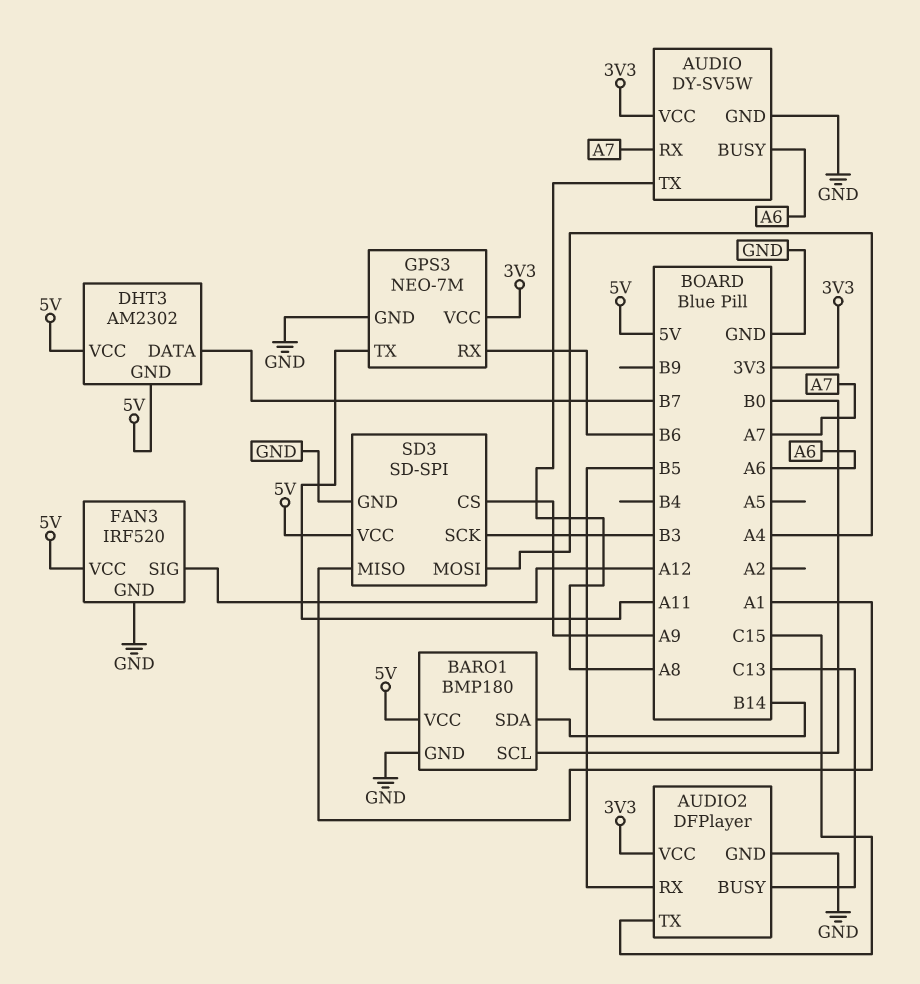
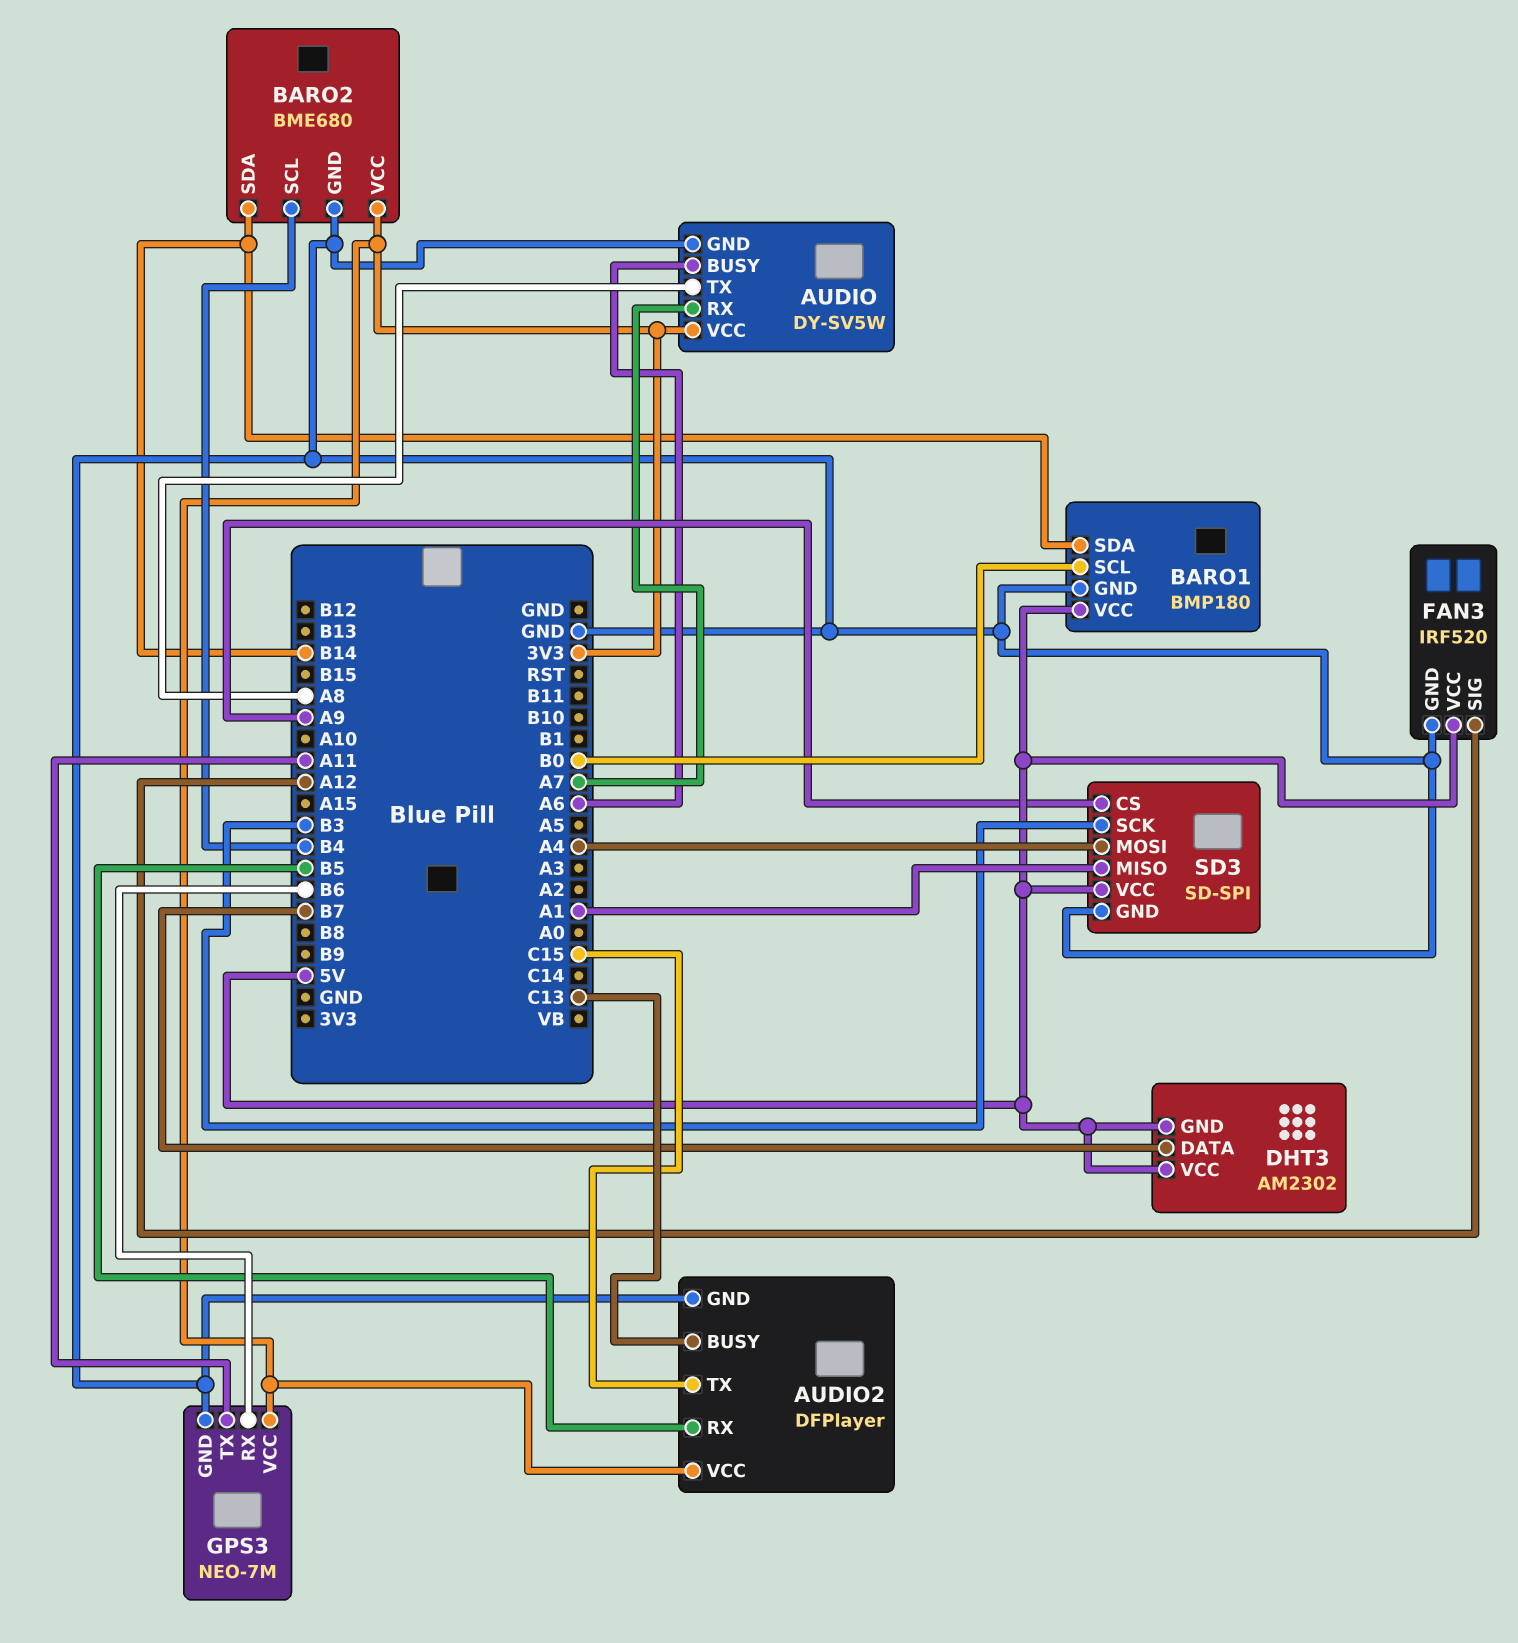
BARO2: none -> BME680
BARO2 pin GND: none -> GND
BARO2 pin SCL: none -> B4
BARO2 pin SDA: none -> B14
BARO2 pin VCC: none -> 3V3

